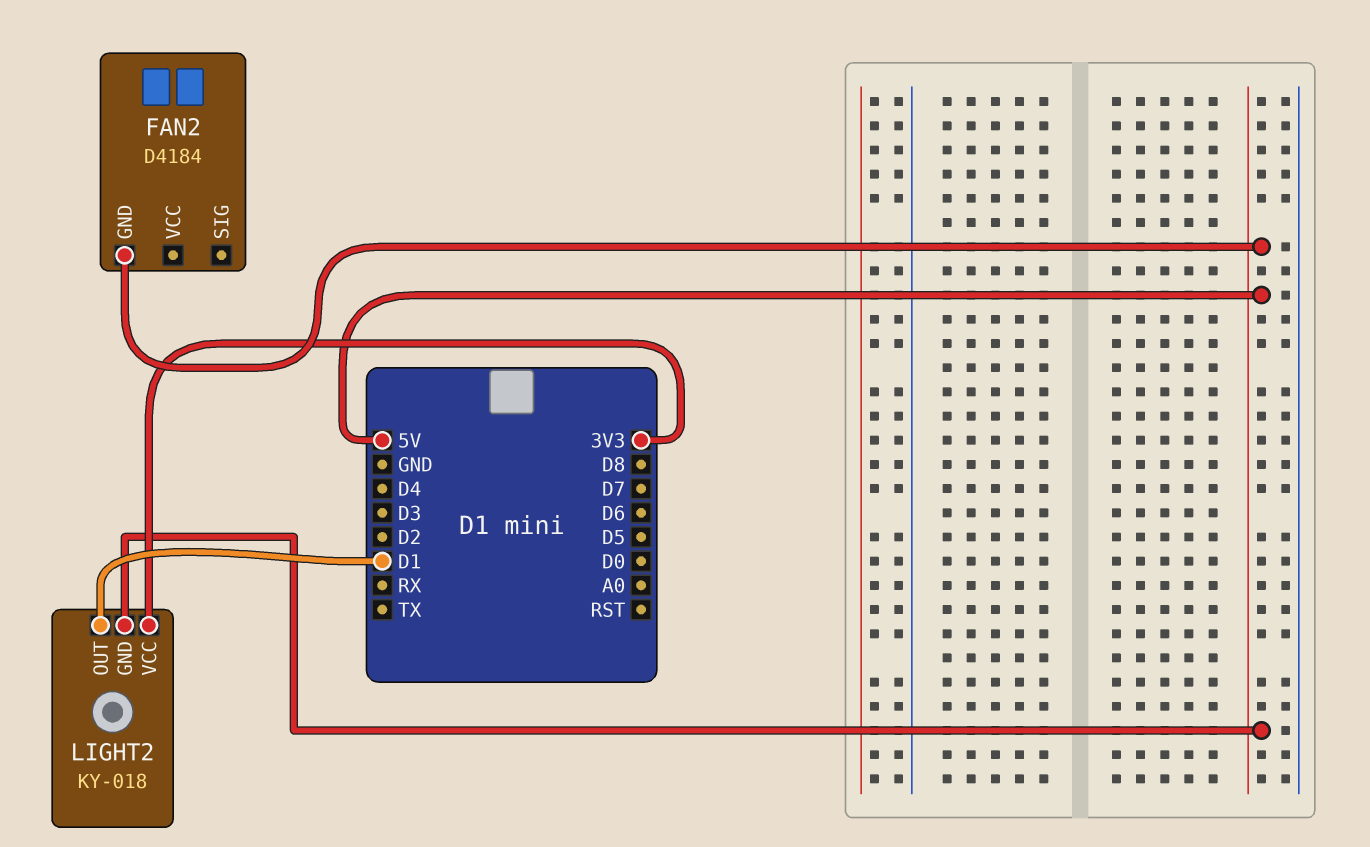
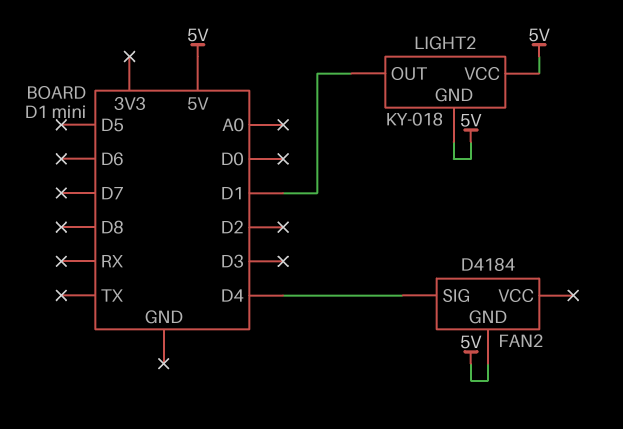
FAN2 pin SIG: none -> D4
LIGHT2 pin VCC: 3V3 -> 5V

